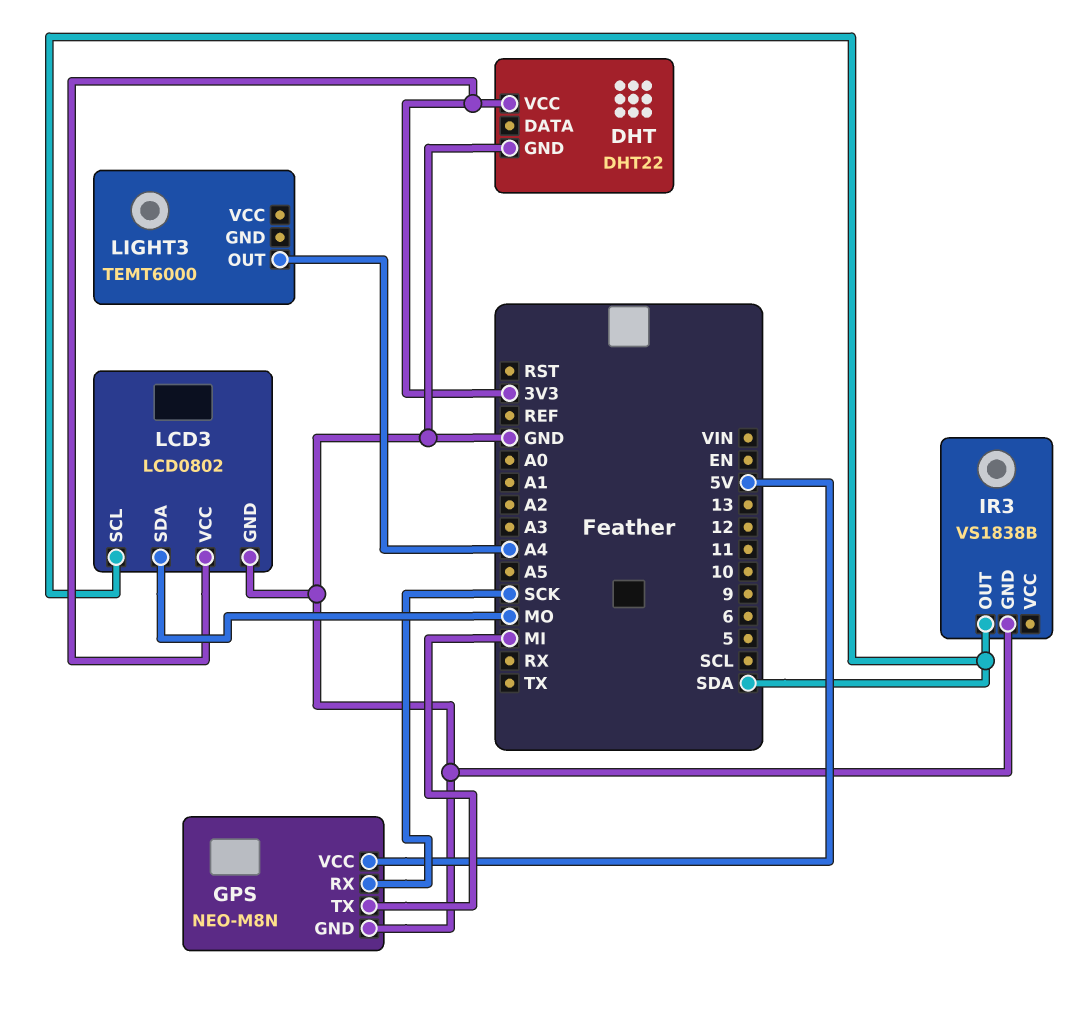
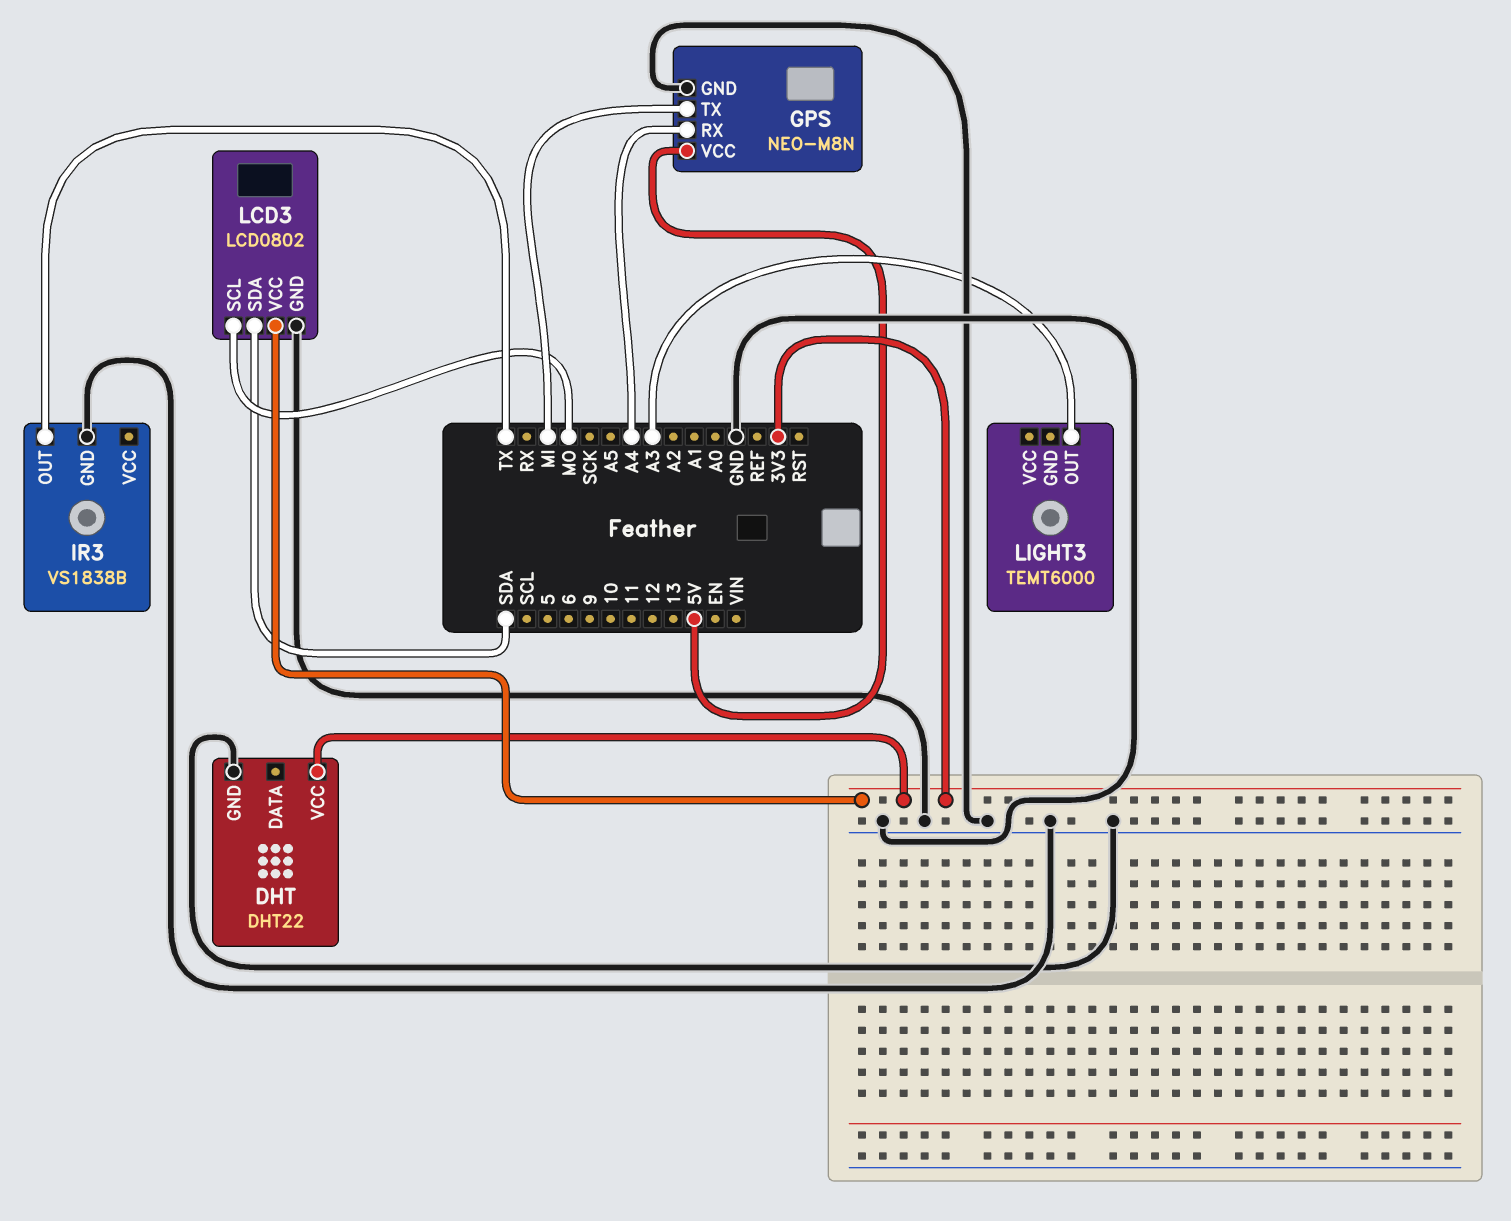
GPS pin RX: SCK -> A4
IR3 pin OUT: SDA -> TX
LCD3 pin SCL: SDA -> MO
LCD3 pin SDA: MO -> SDA
LIGHT3 pin OUT: A4 -> A3

